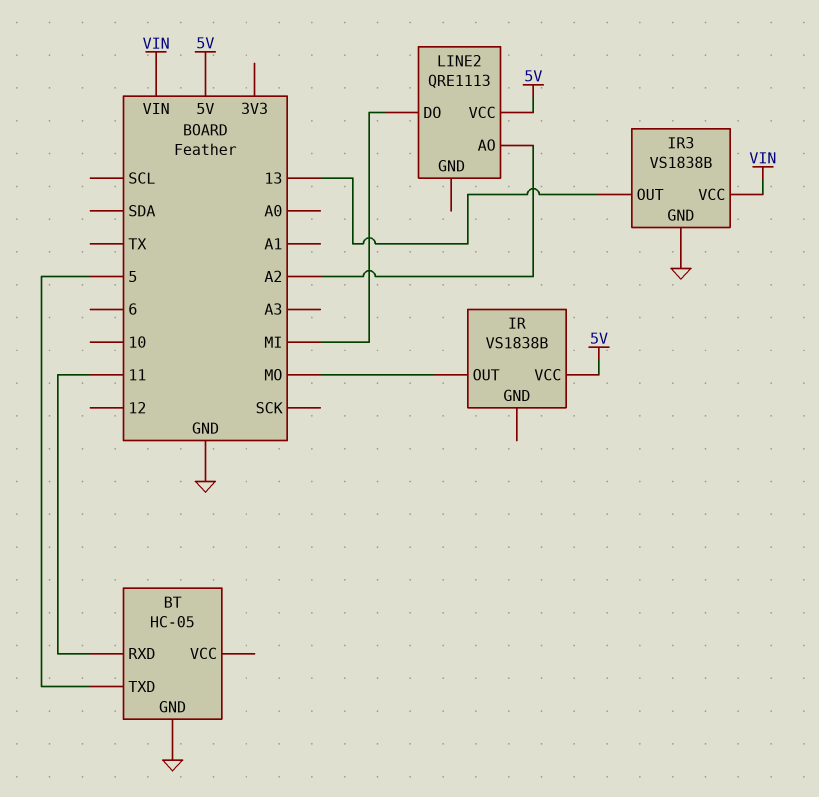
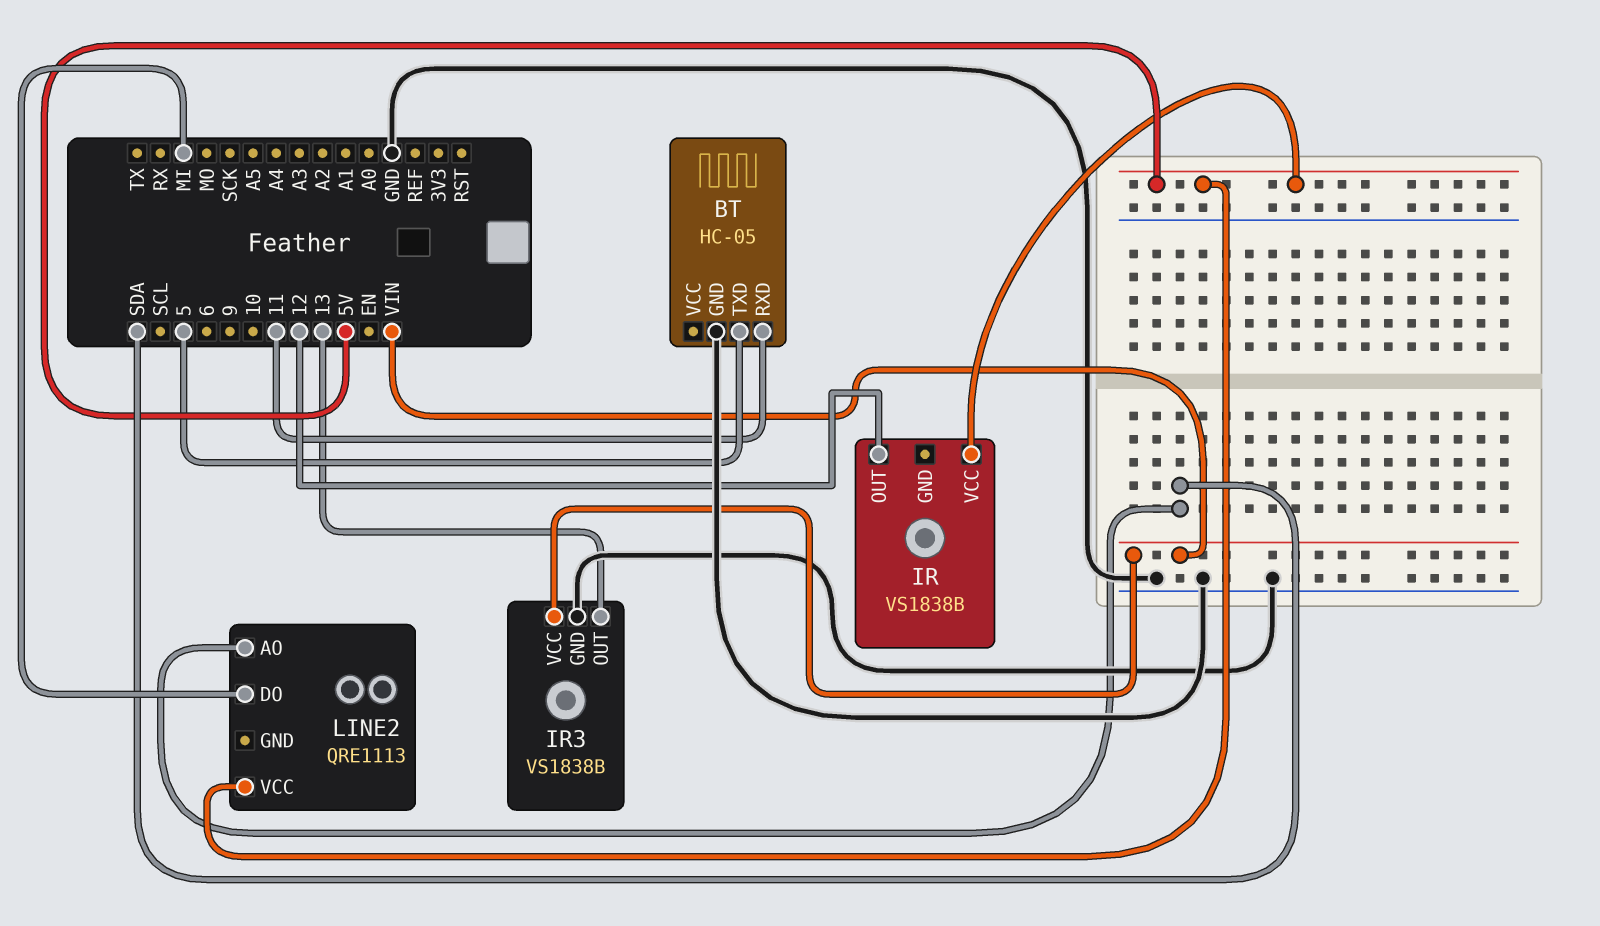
IR pin OUT: MO -> 12
LINE2 pin AO: A2 -> SDA

